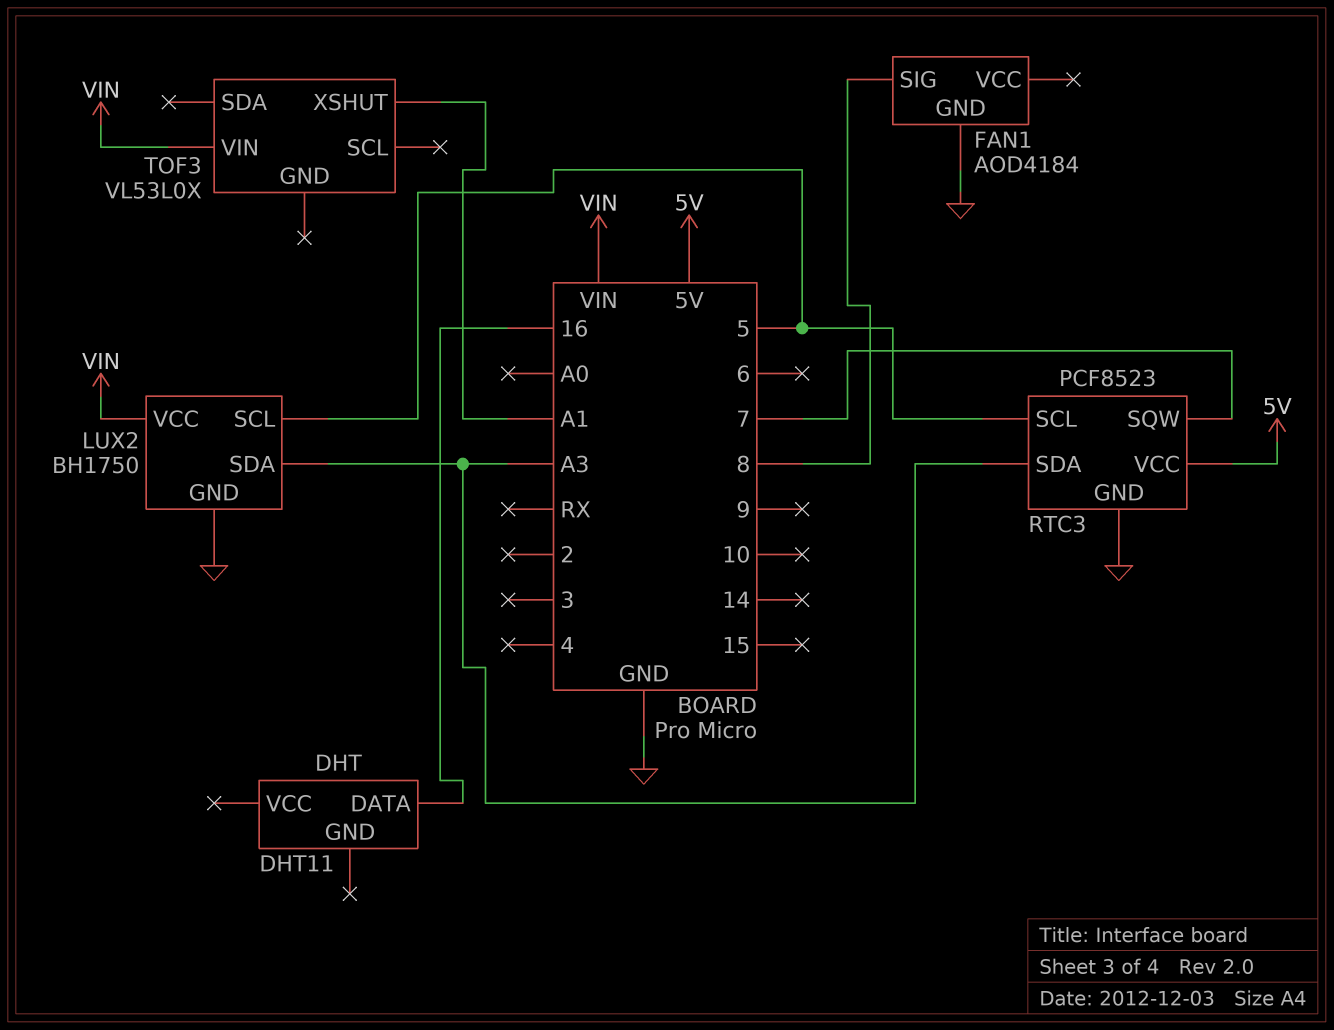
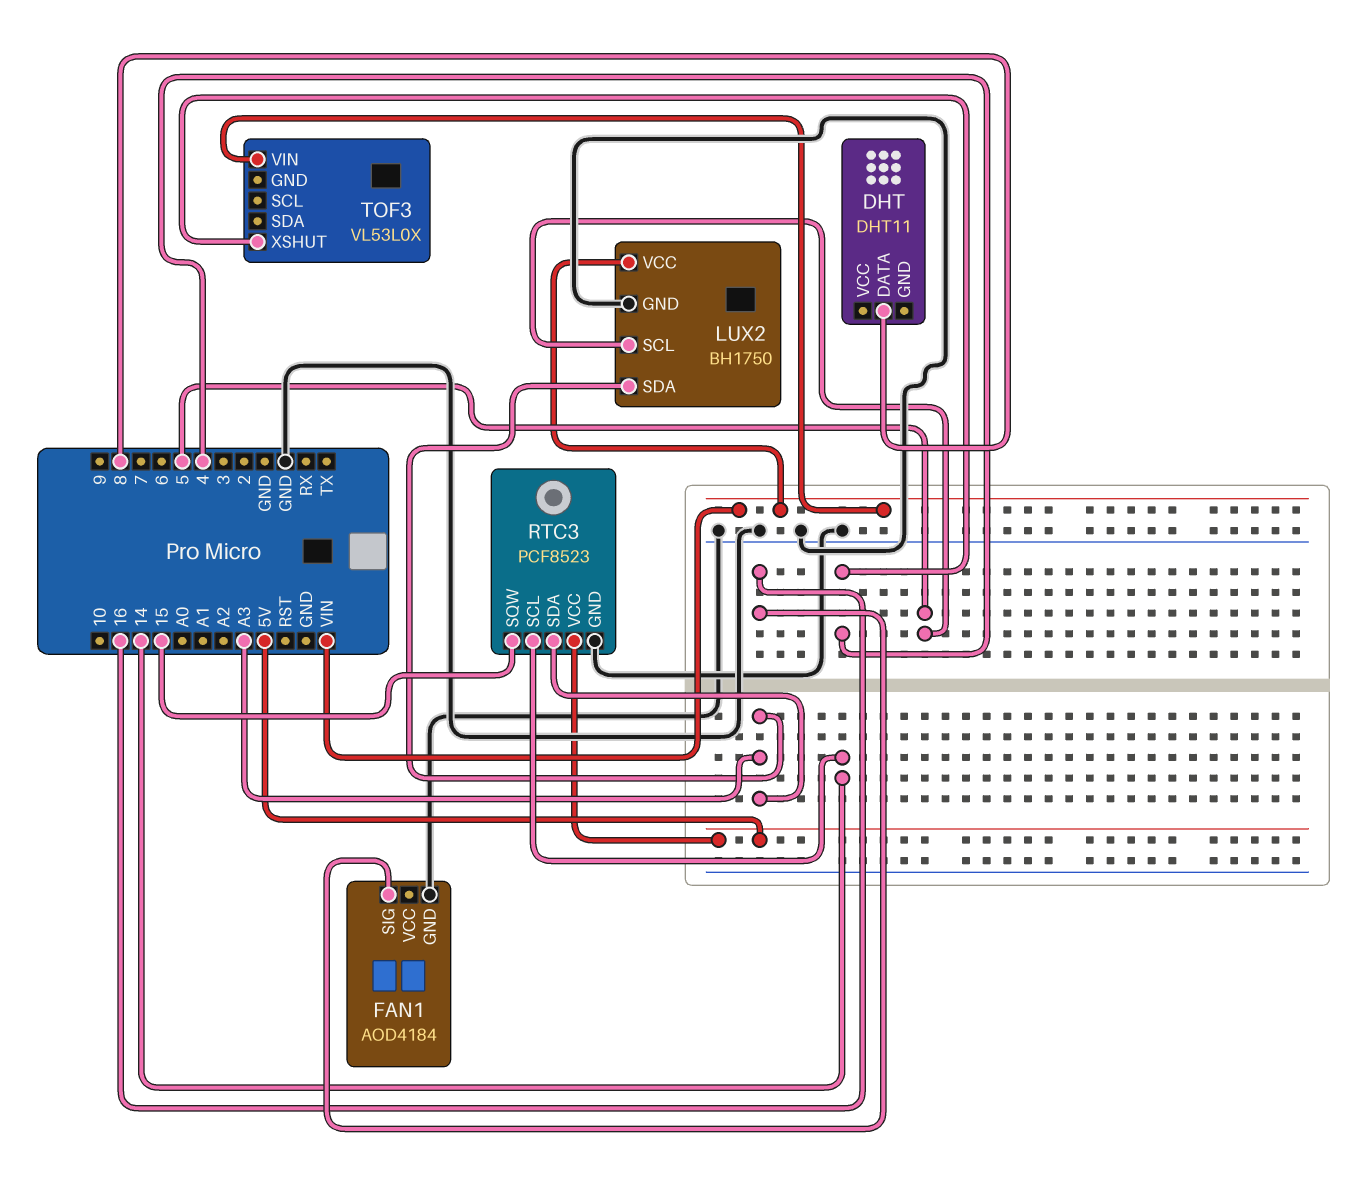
DHT pin DATA: 16 -> 8
FAN1 pin SIG: 8 -> 16
RTC3 pin SCL: 5 -> 14
RTC3 pin SQW: 7 -> 15
TOF3 pin XSHUT: A1 -> 4

